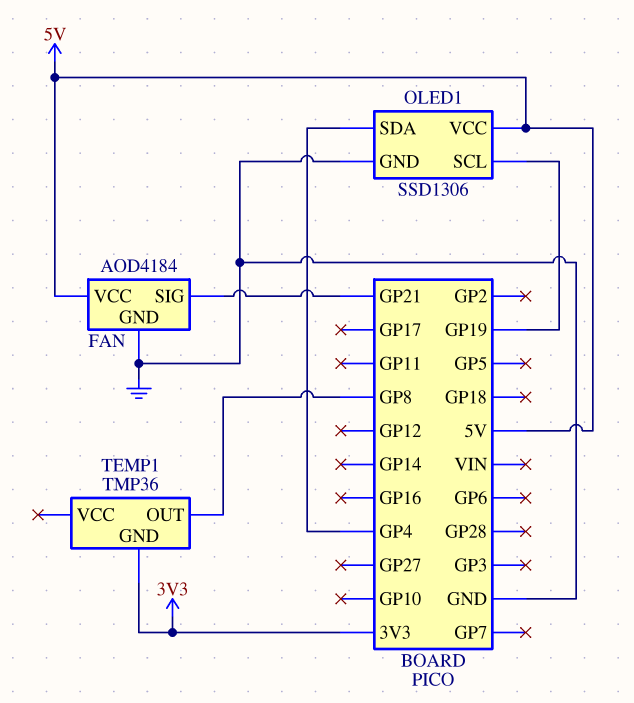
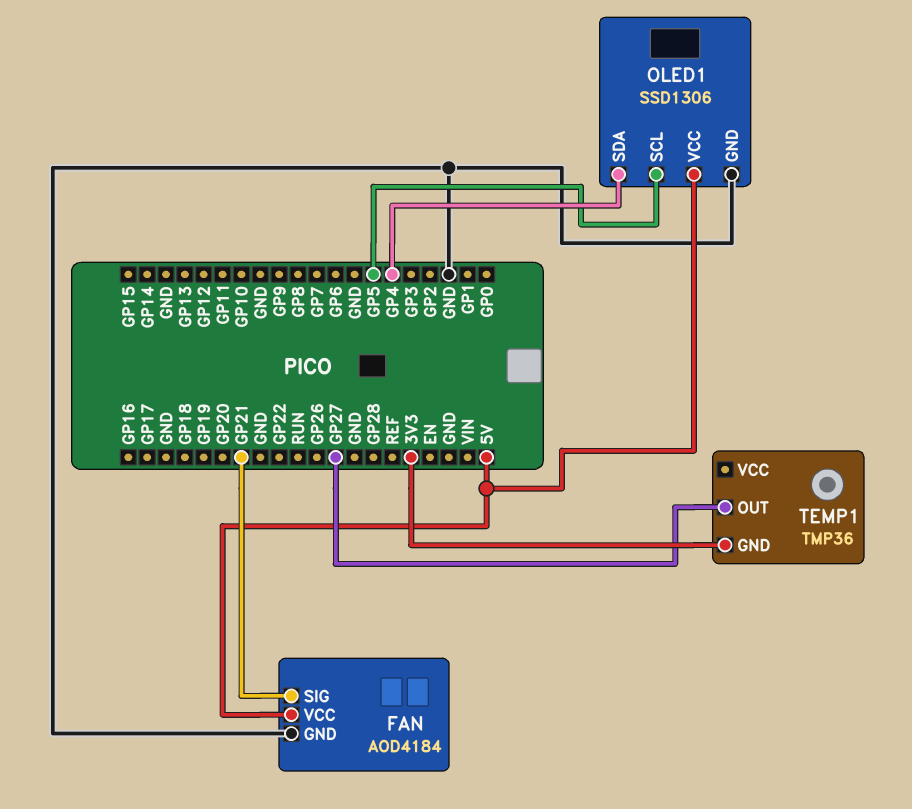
OLED1 pin SCL: GP19 -> GP5
TEMP1 pin OUT: GP8 -> GP27

